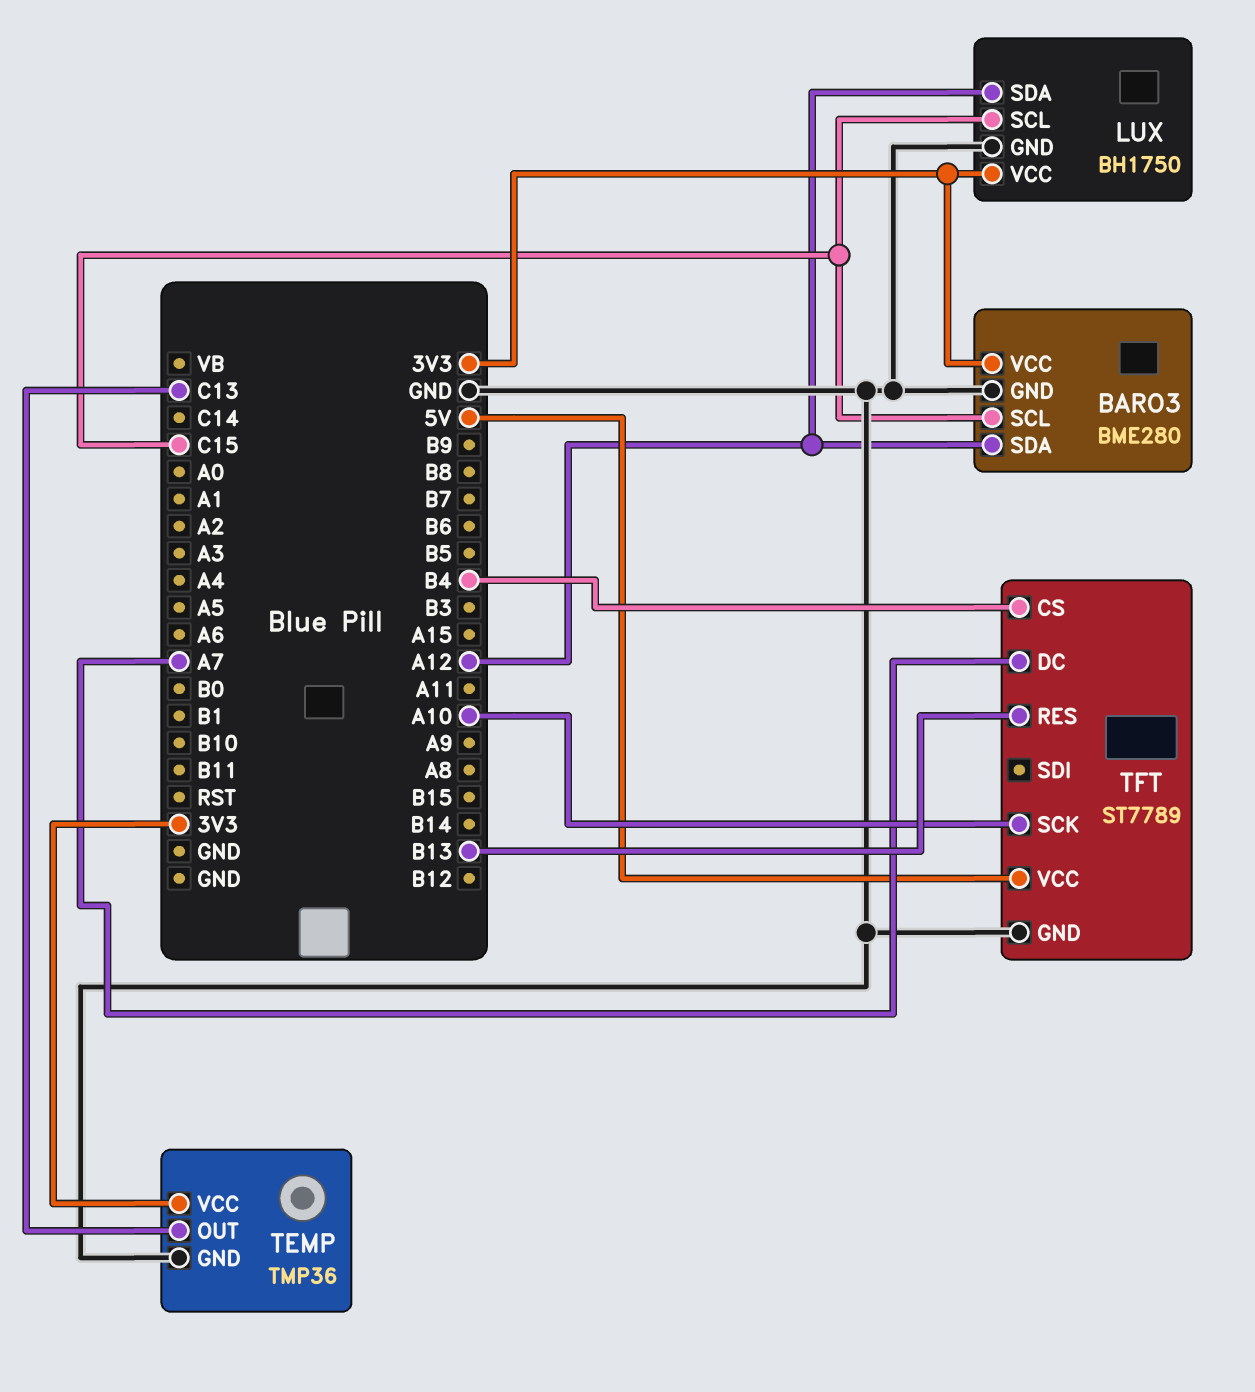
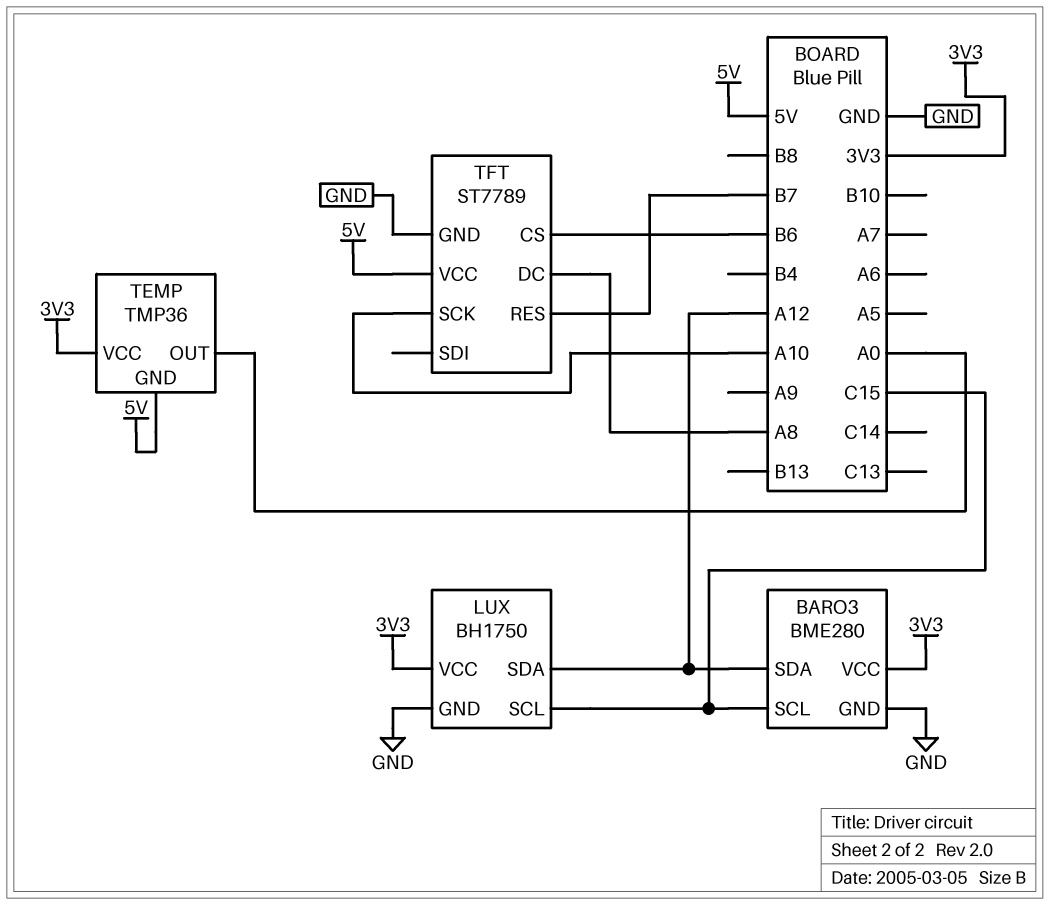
TEMP pin GND: GND -> 5V
TEMP pin OUT: C13 -> A0
TFT pin CS: B4 -> B6
TFT pin DC: A7 -> A8
TFT pin RES: B13 -> B7

